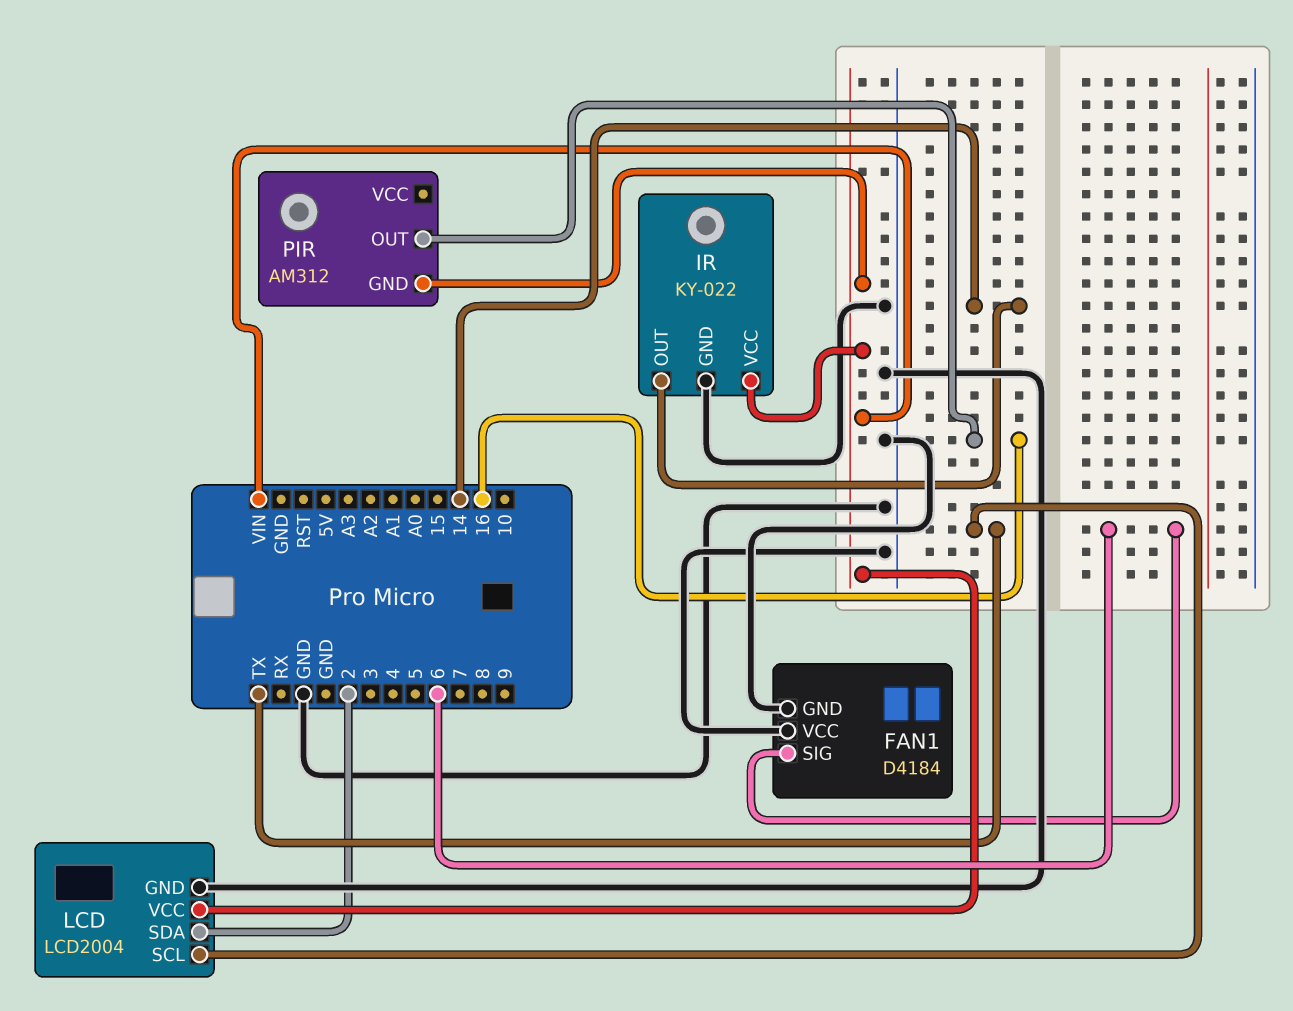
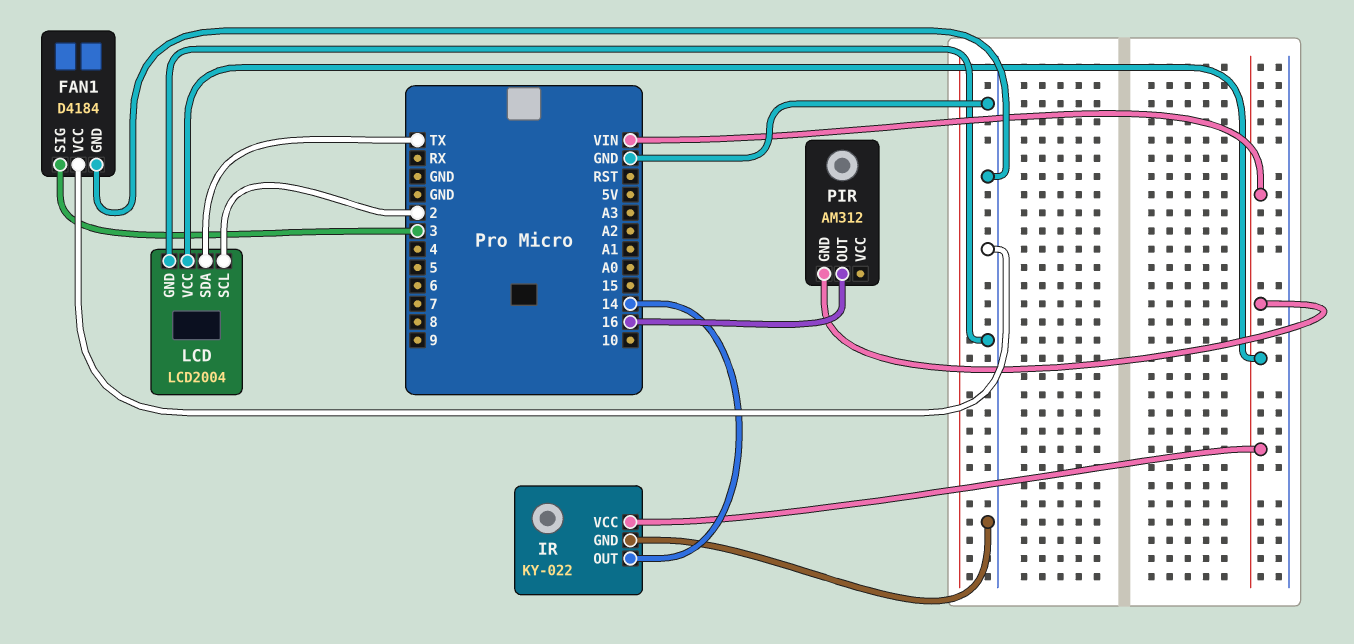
FAN1 pin SIG: 6 -> 3
LCD pin SCL: TX -> 2
LCD pin SDA: 2 -> TX

